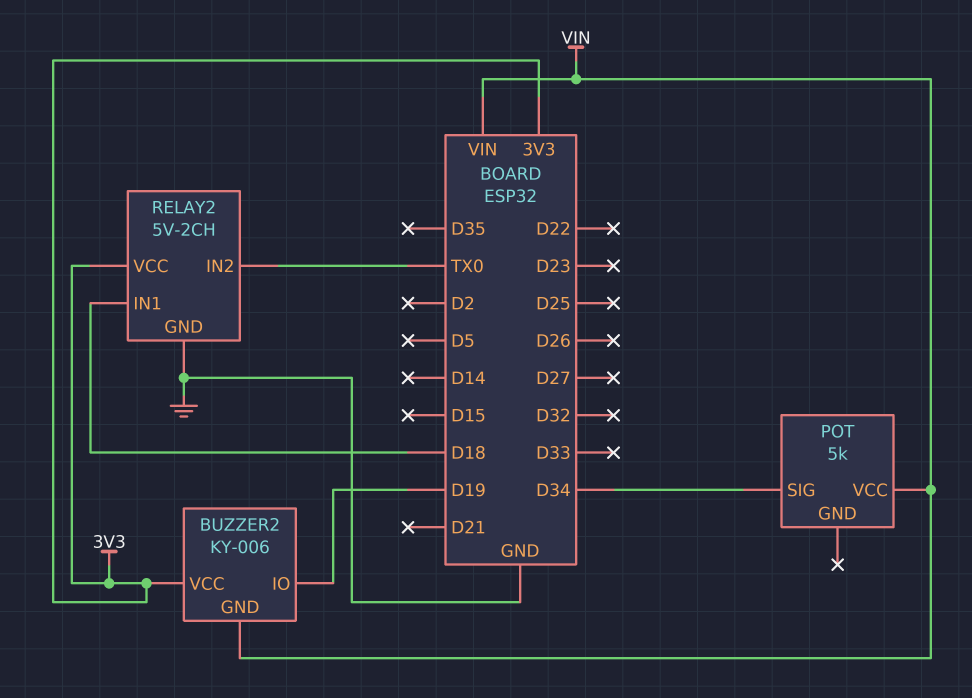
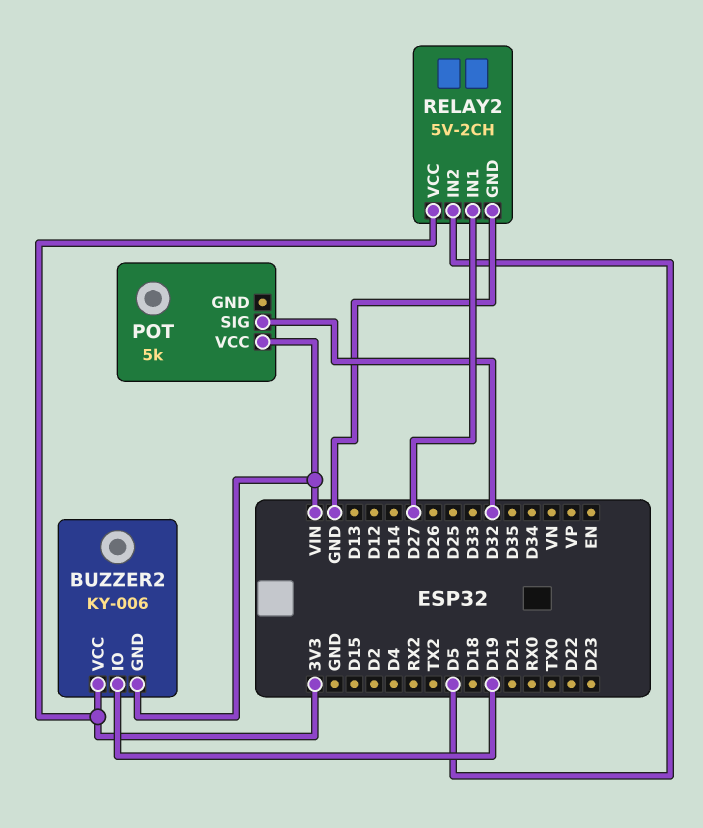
POT pin SIG: D34 -> D32
RELAY2 pin IN1: D18 -> D27
RELAY2 pin IN2: TX0 -> D5

